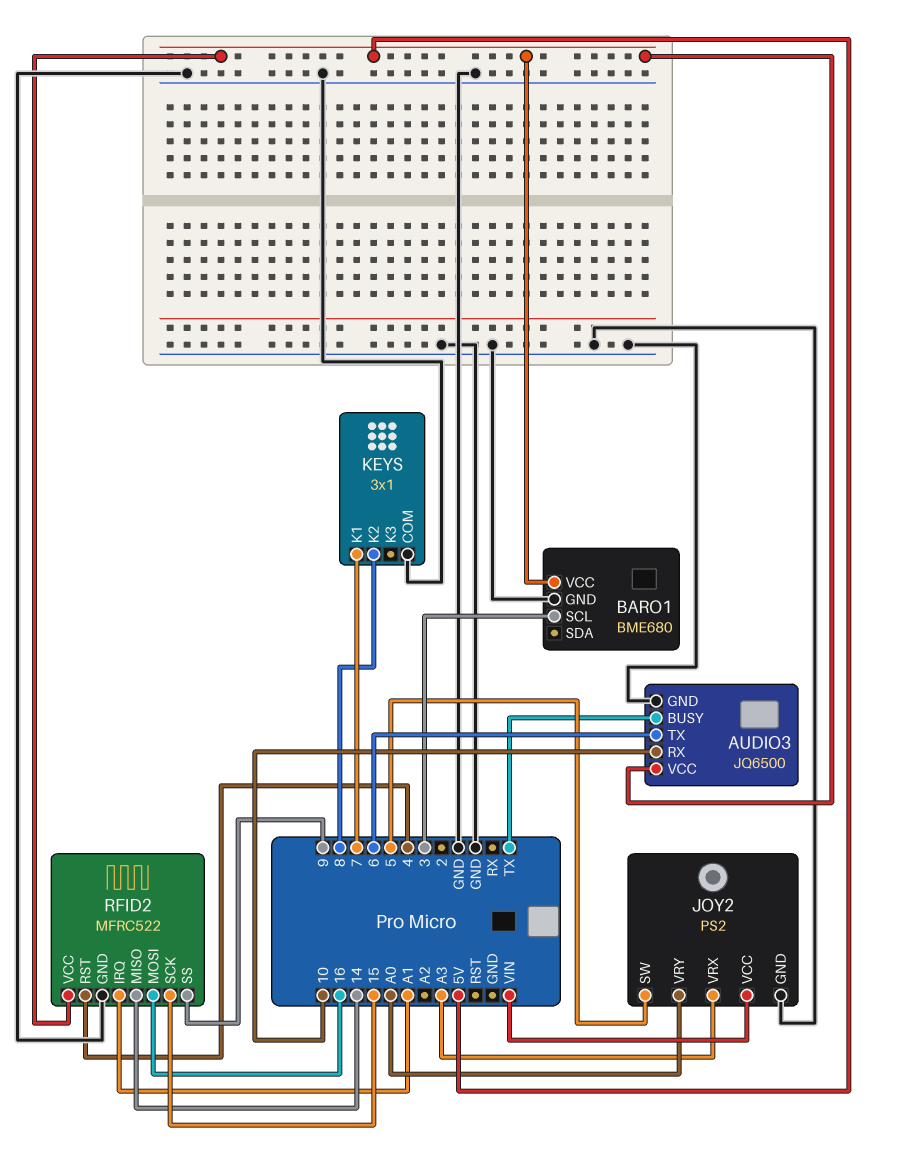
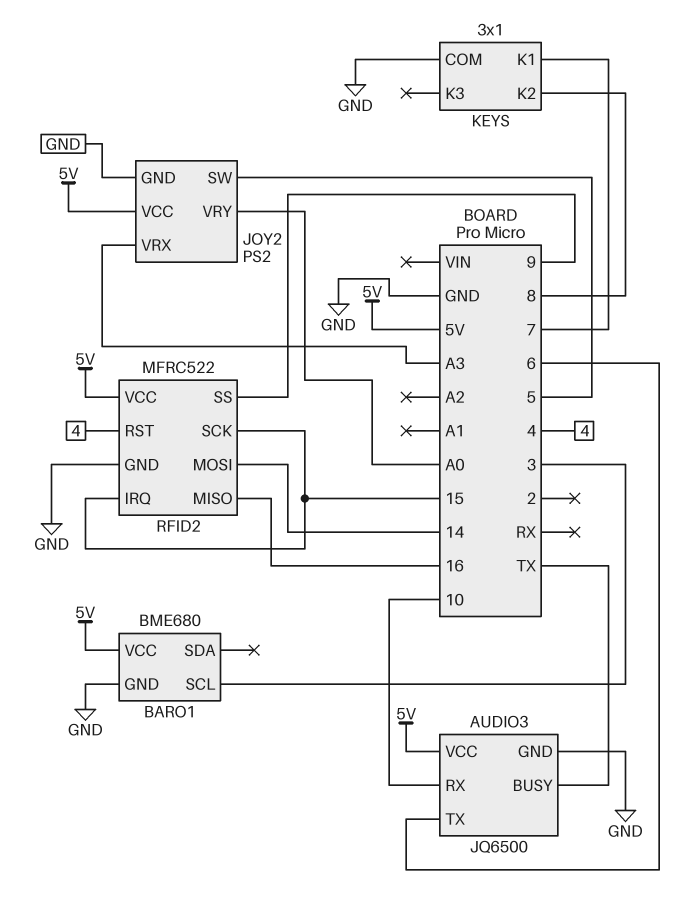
JOY2 pin VCC: VIN -> 5V
RFID2 pin IRQ: A1 -> 15
RFID2 pin MISO: 14 -> 16
RFID2 pin MOSI: 16 -> 14

